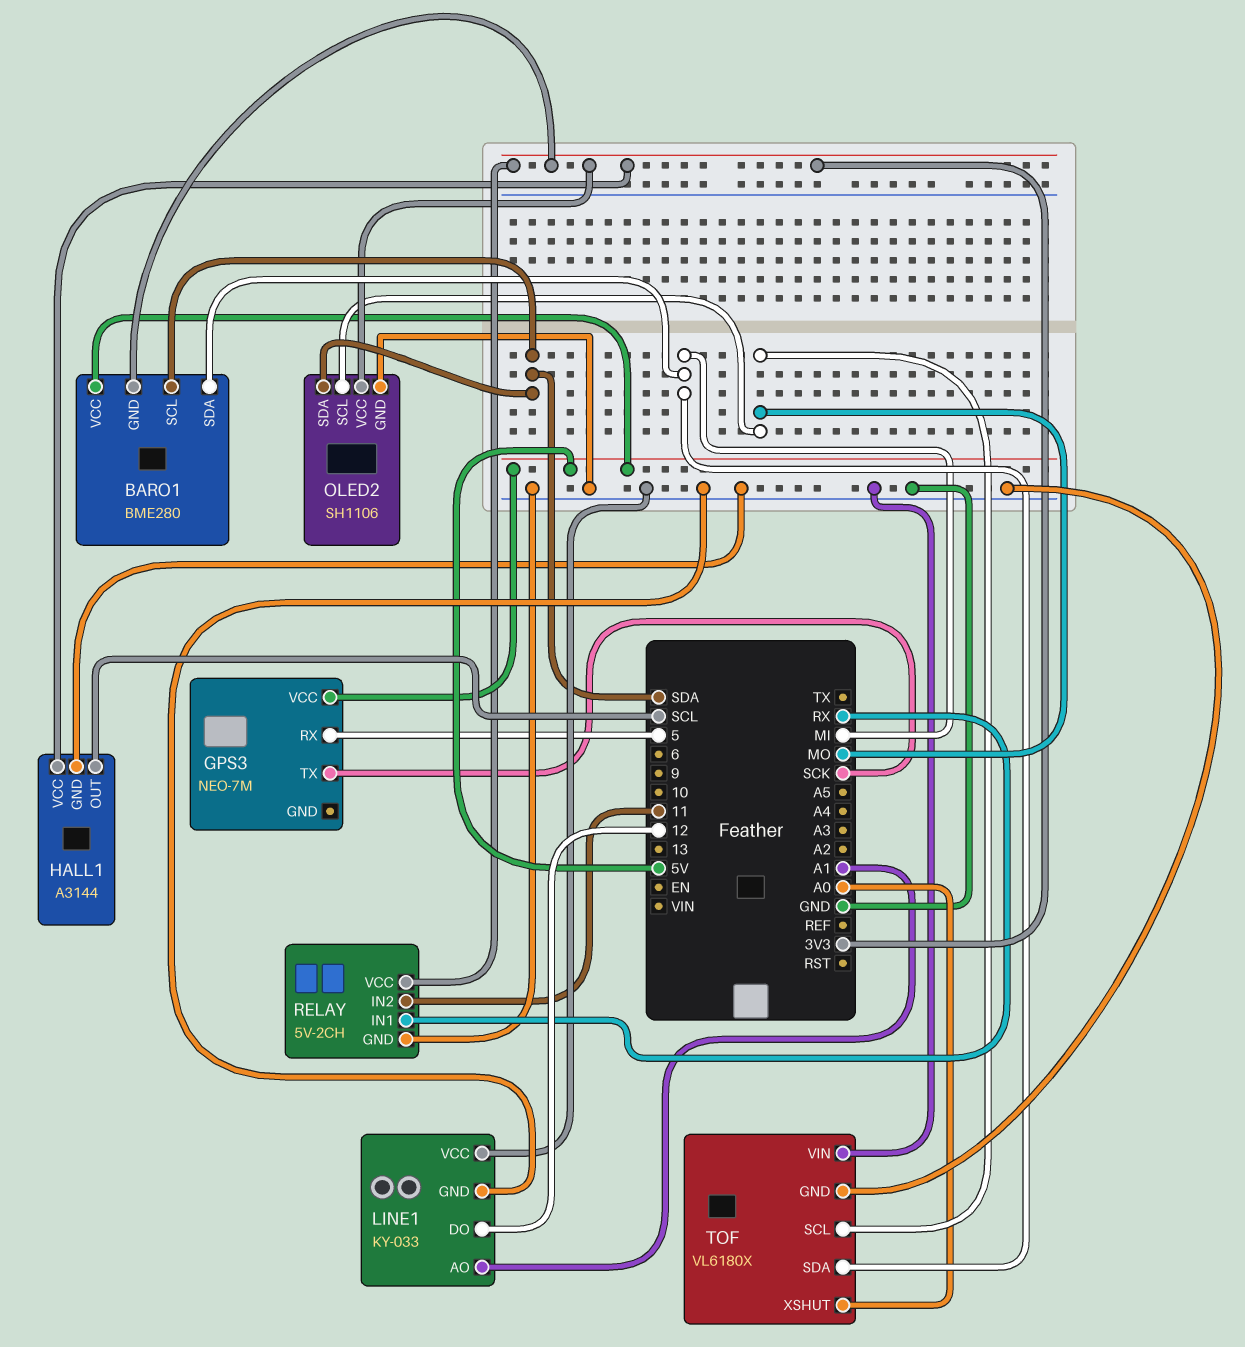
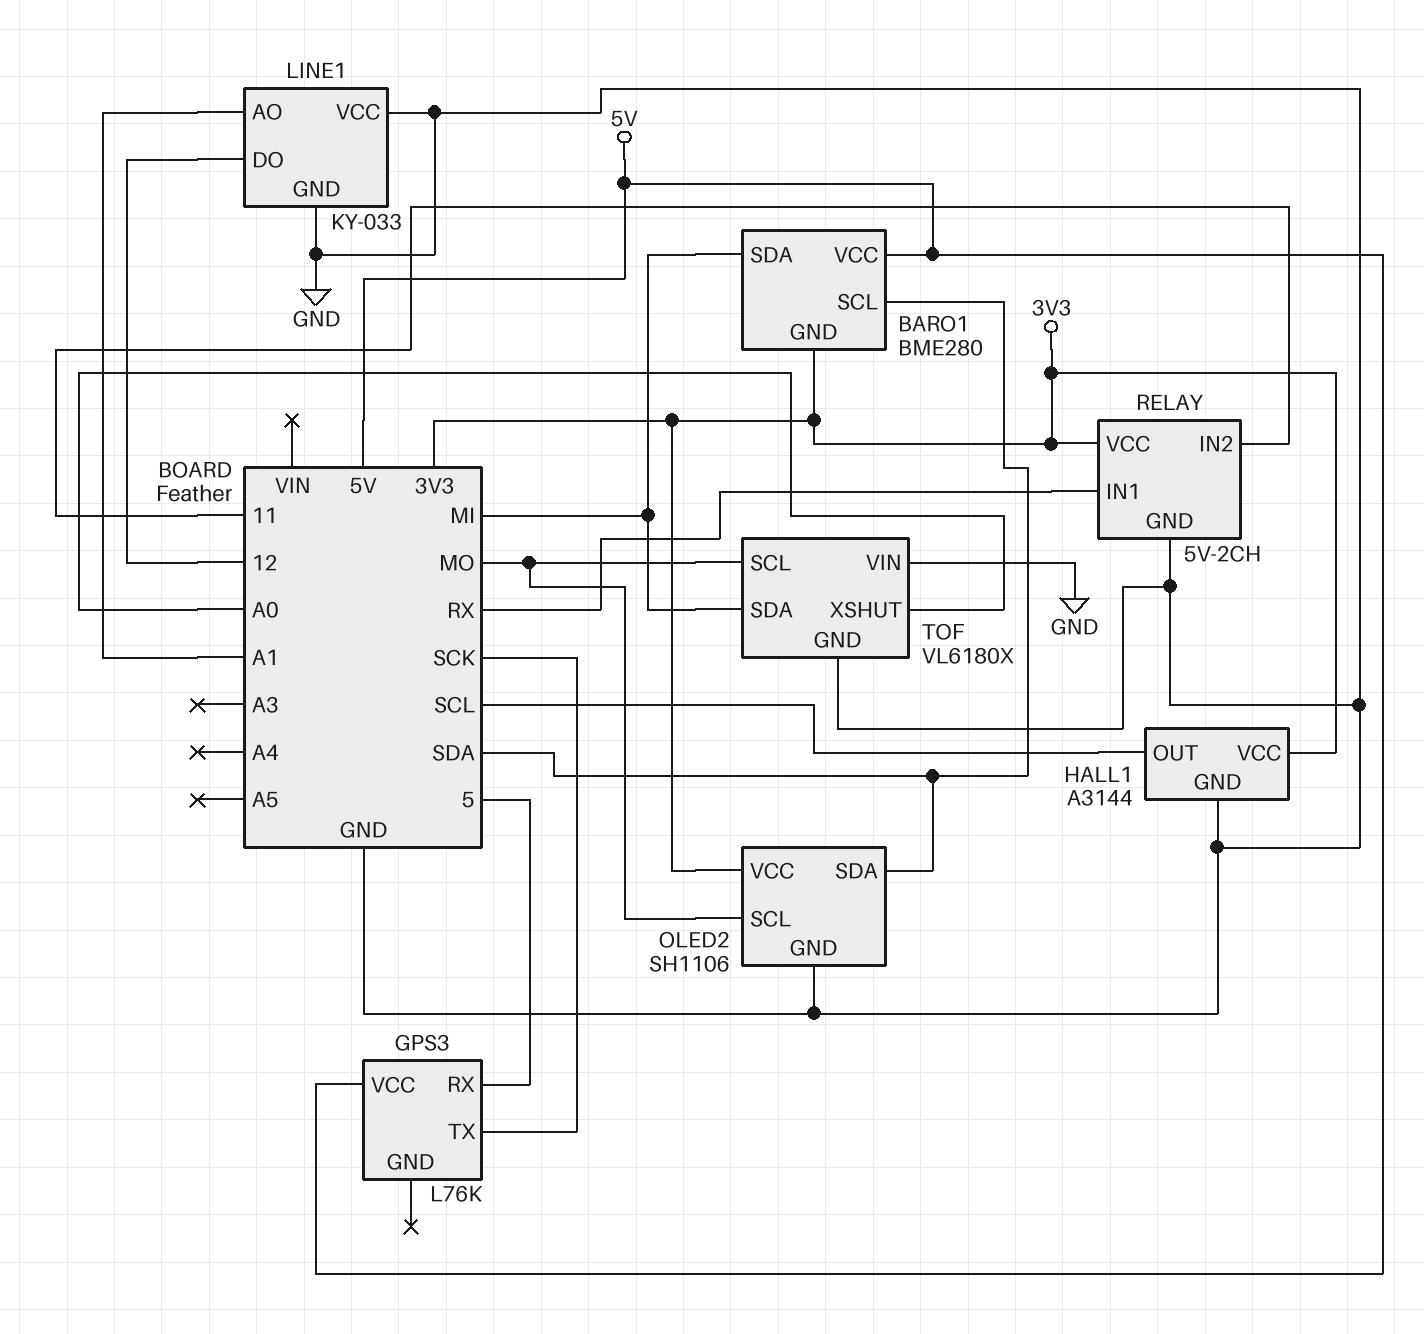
GPS3: NEO-7M -> L76K

